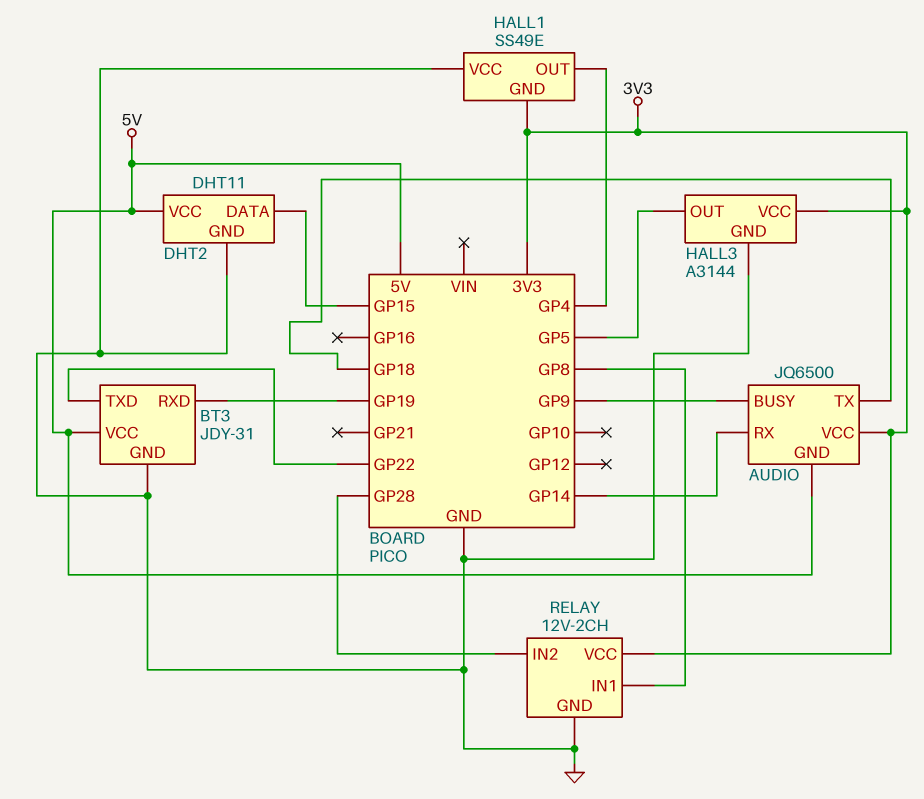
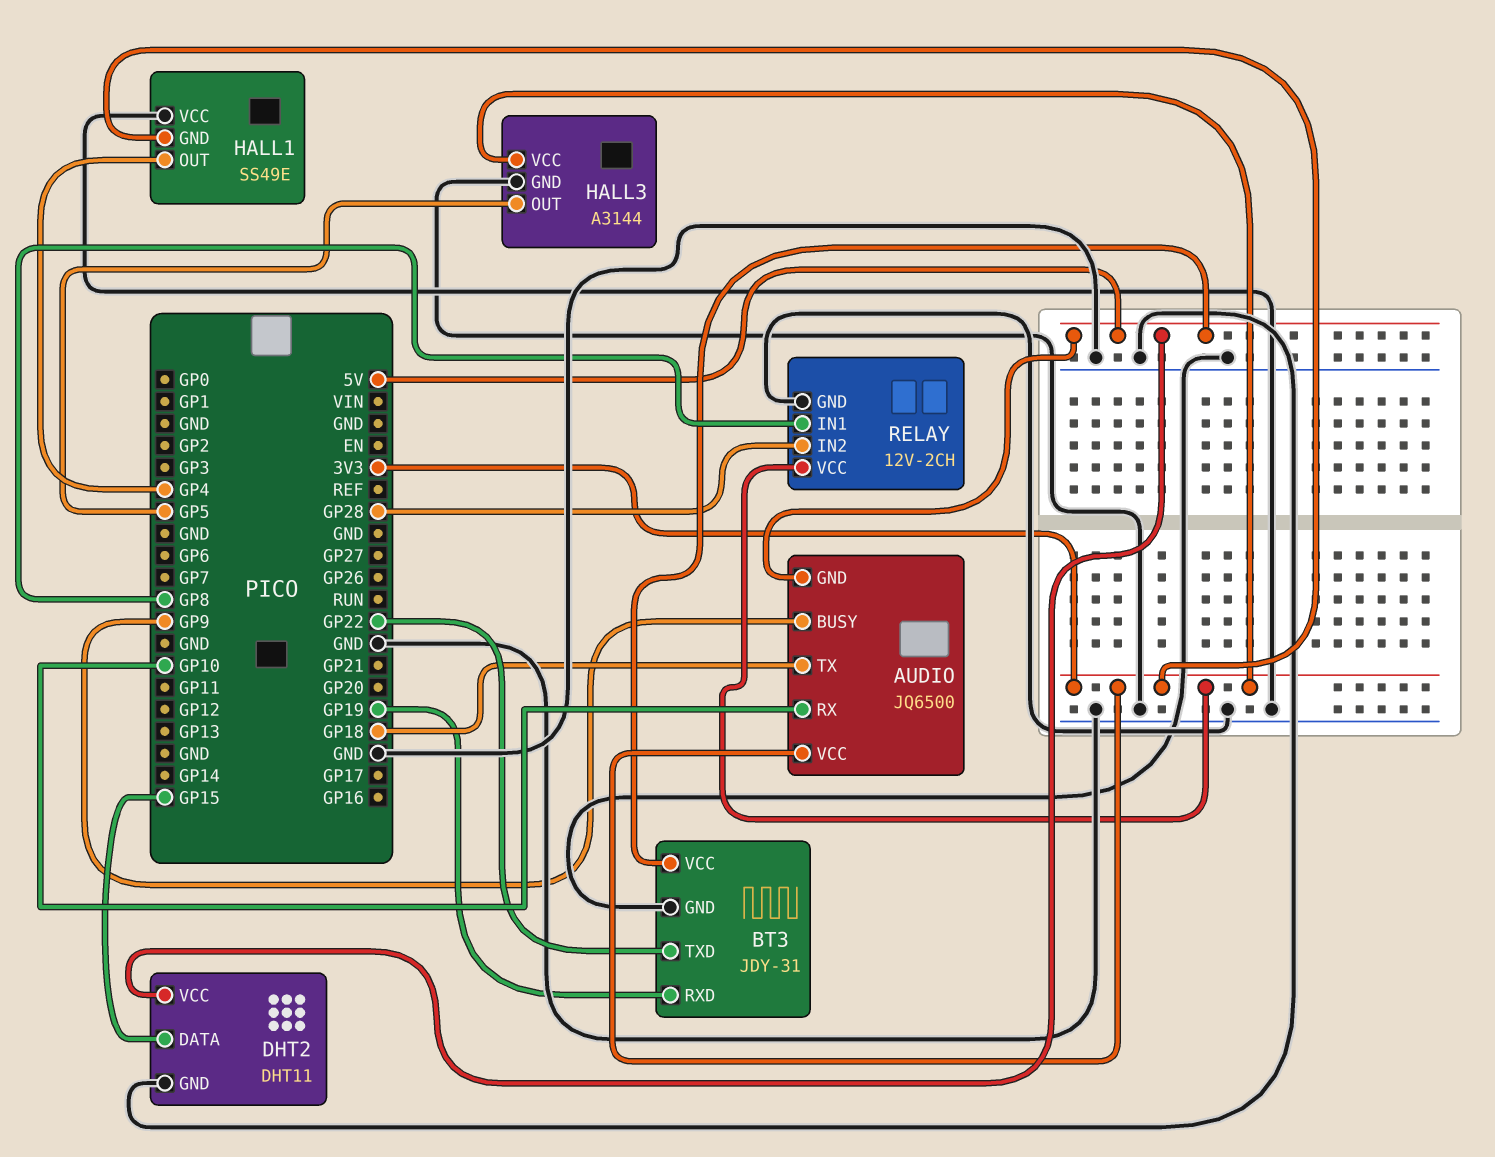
AUDIO pin RX: GP14 -> GP10

